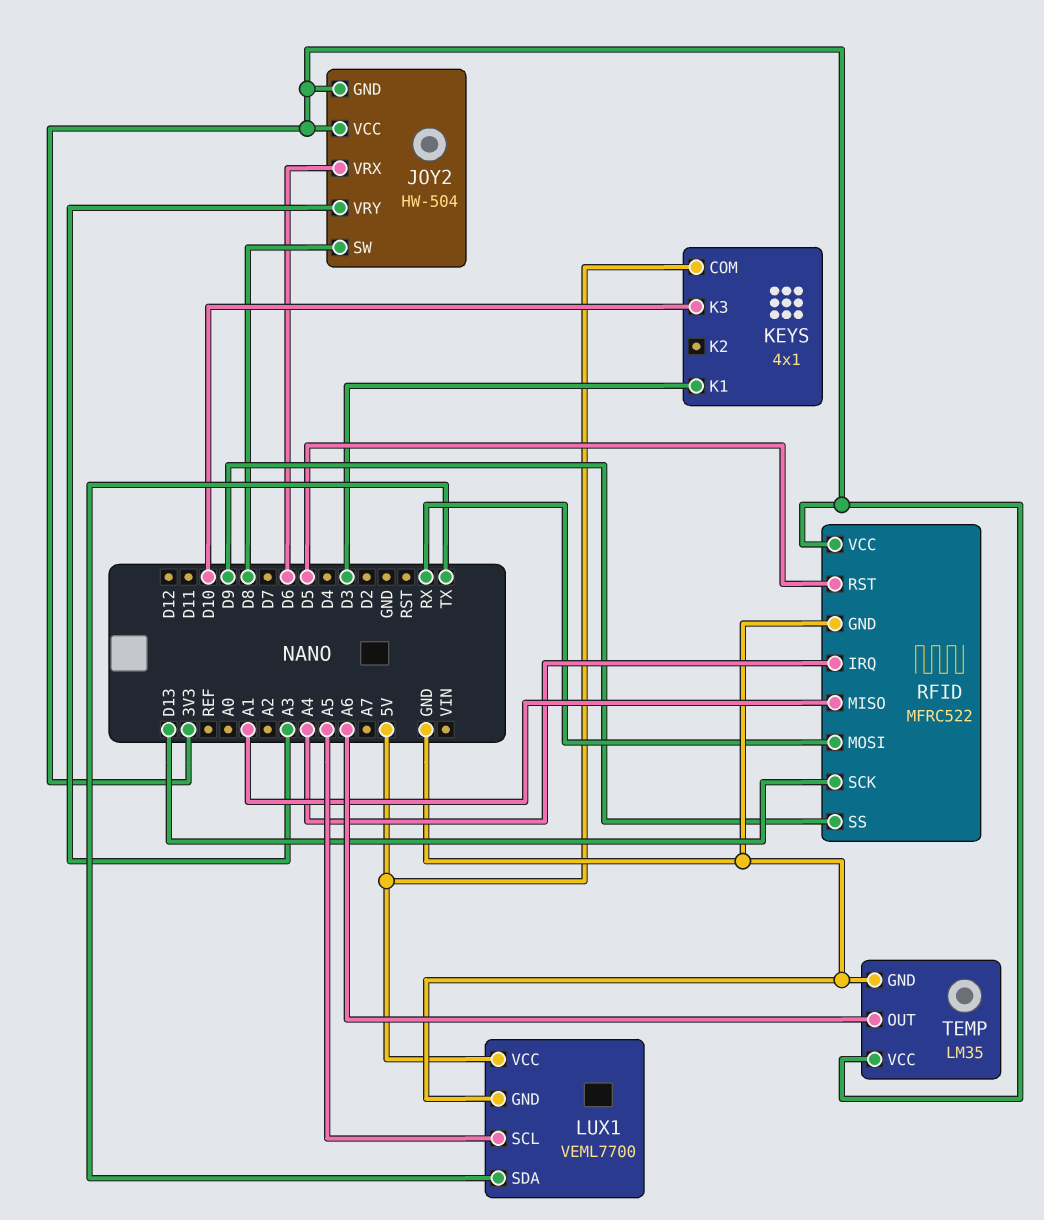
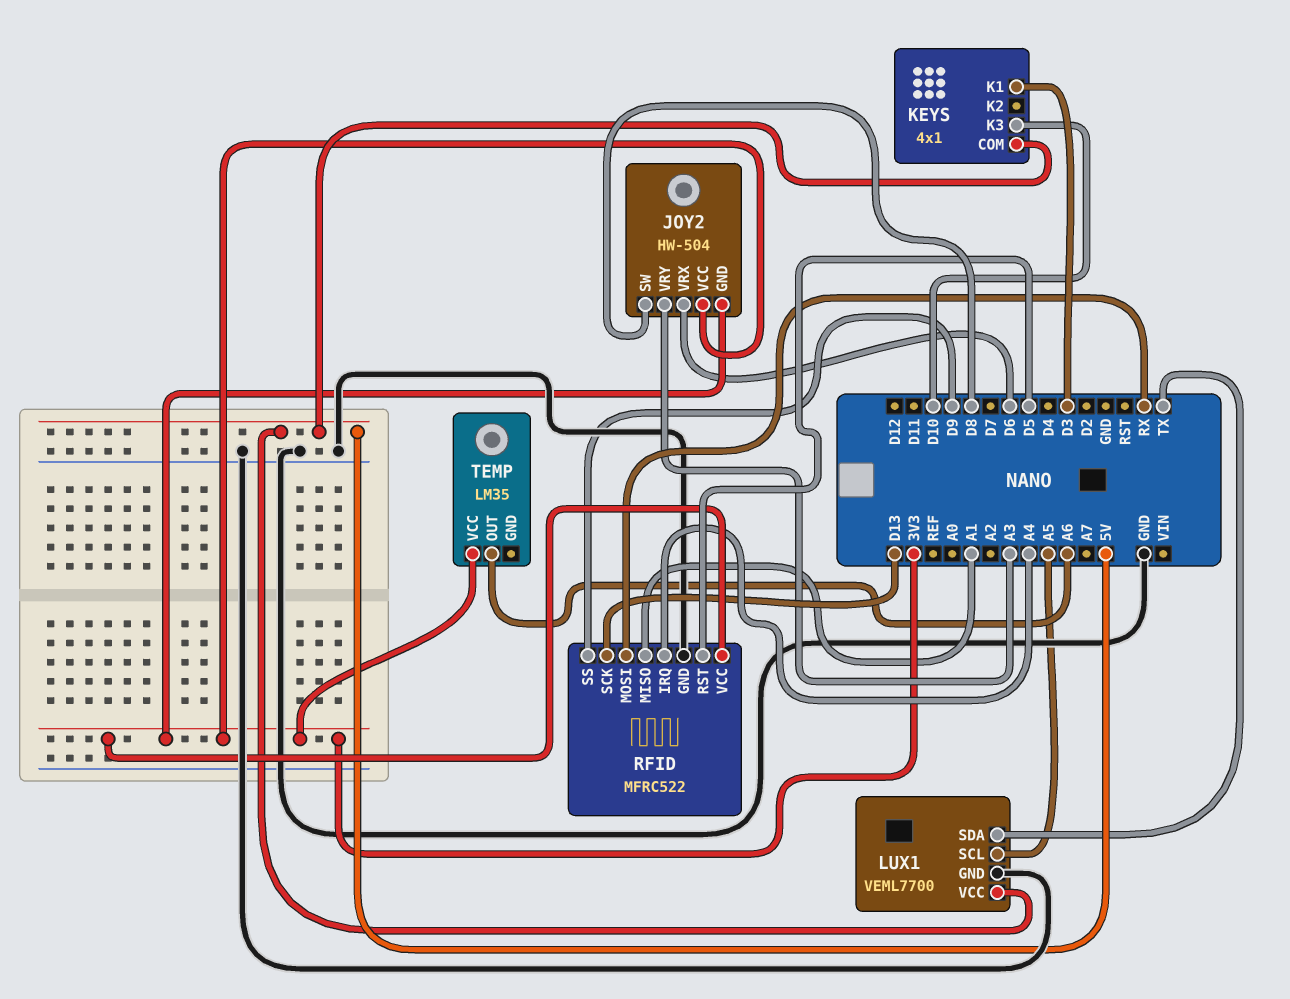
TEMP pin GND: GND -> none

